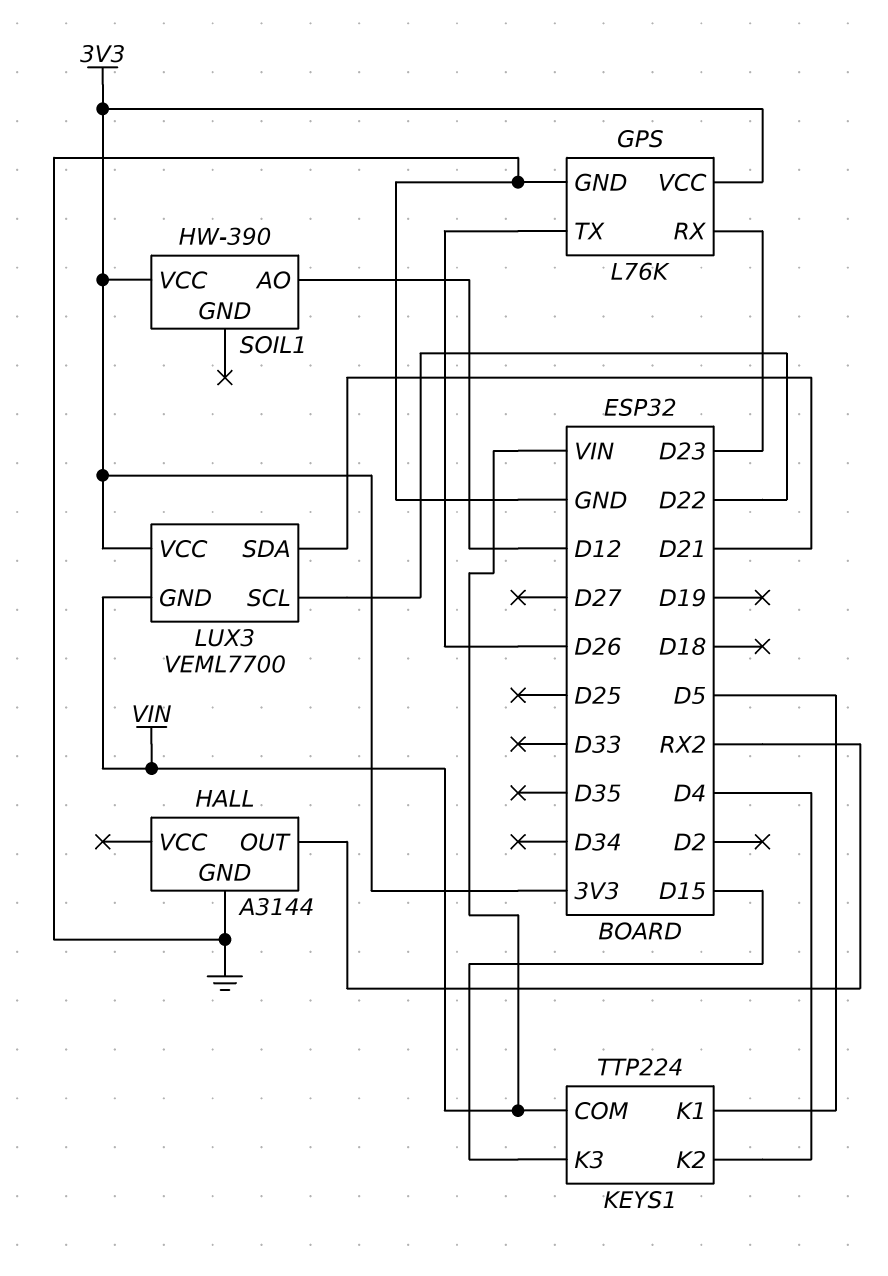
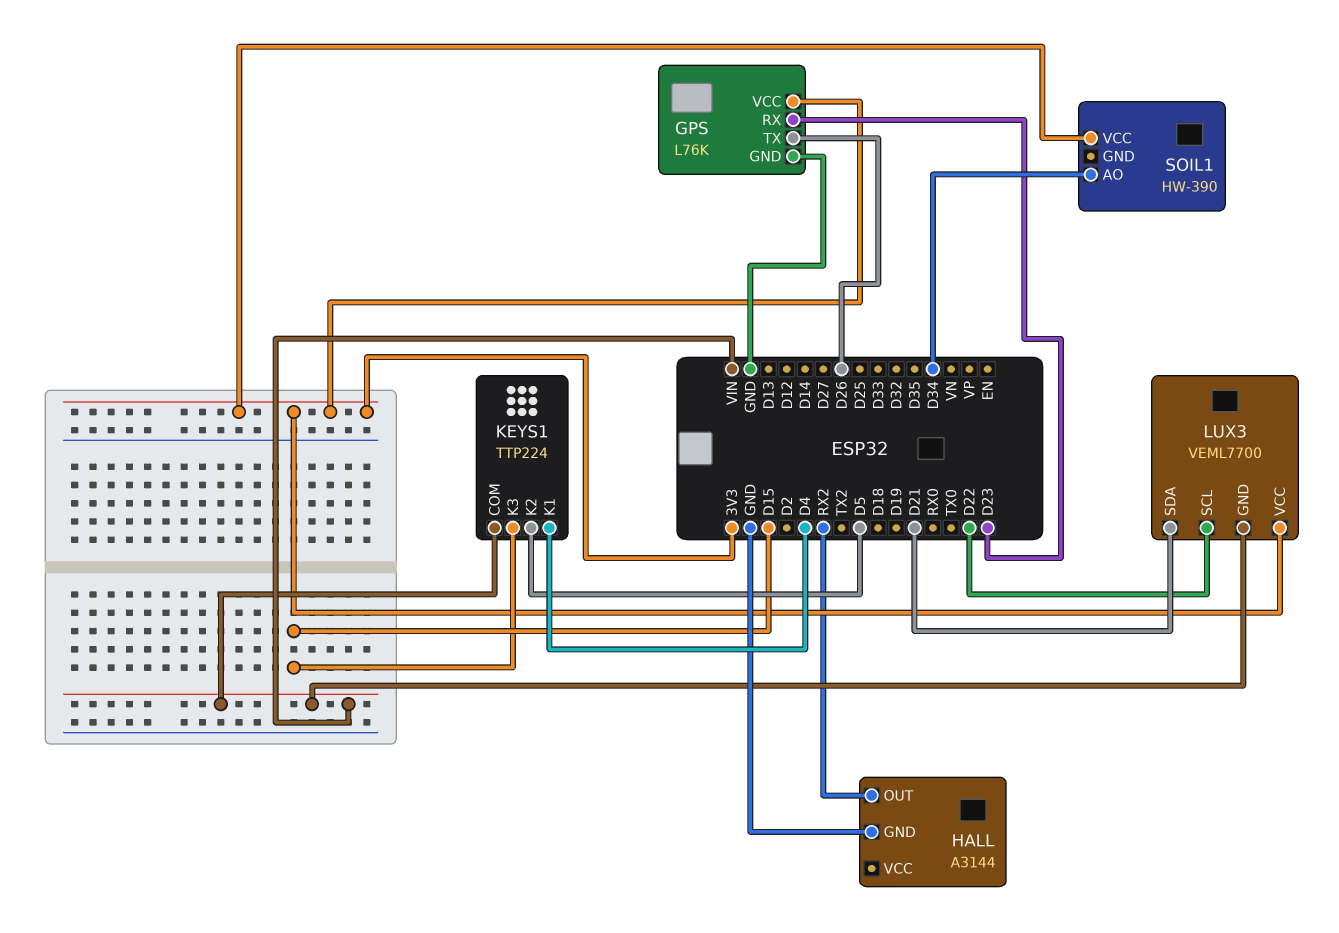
KEYS1 pin K1: D5 -> D4
KEYS1 pin K2: D4 -> D5
SOIL1 pin AO: D12 -> D34

